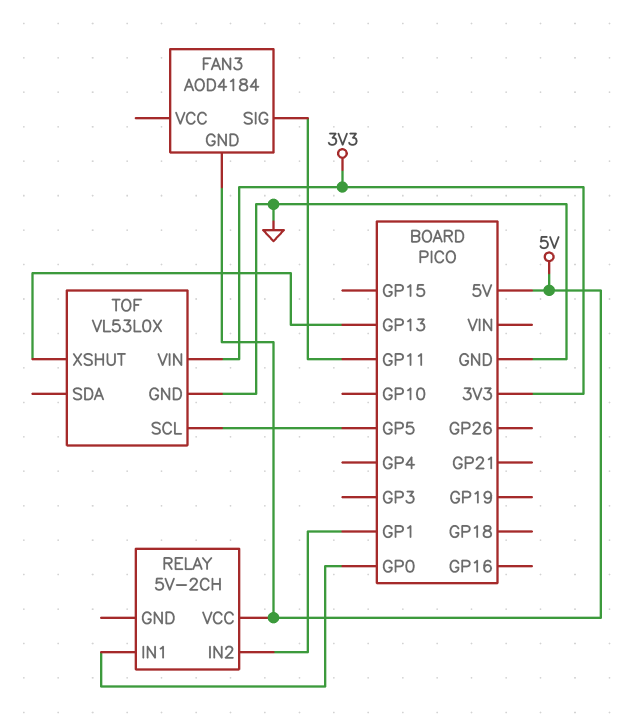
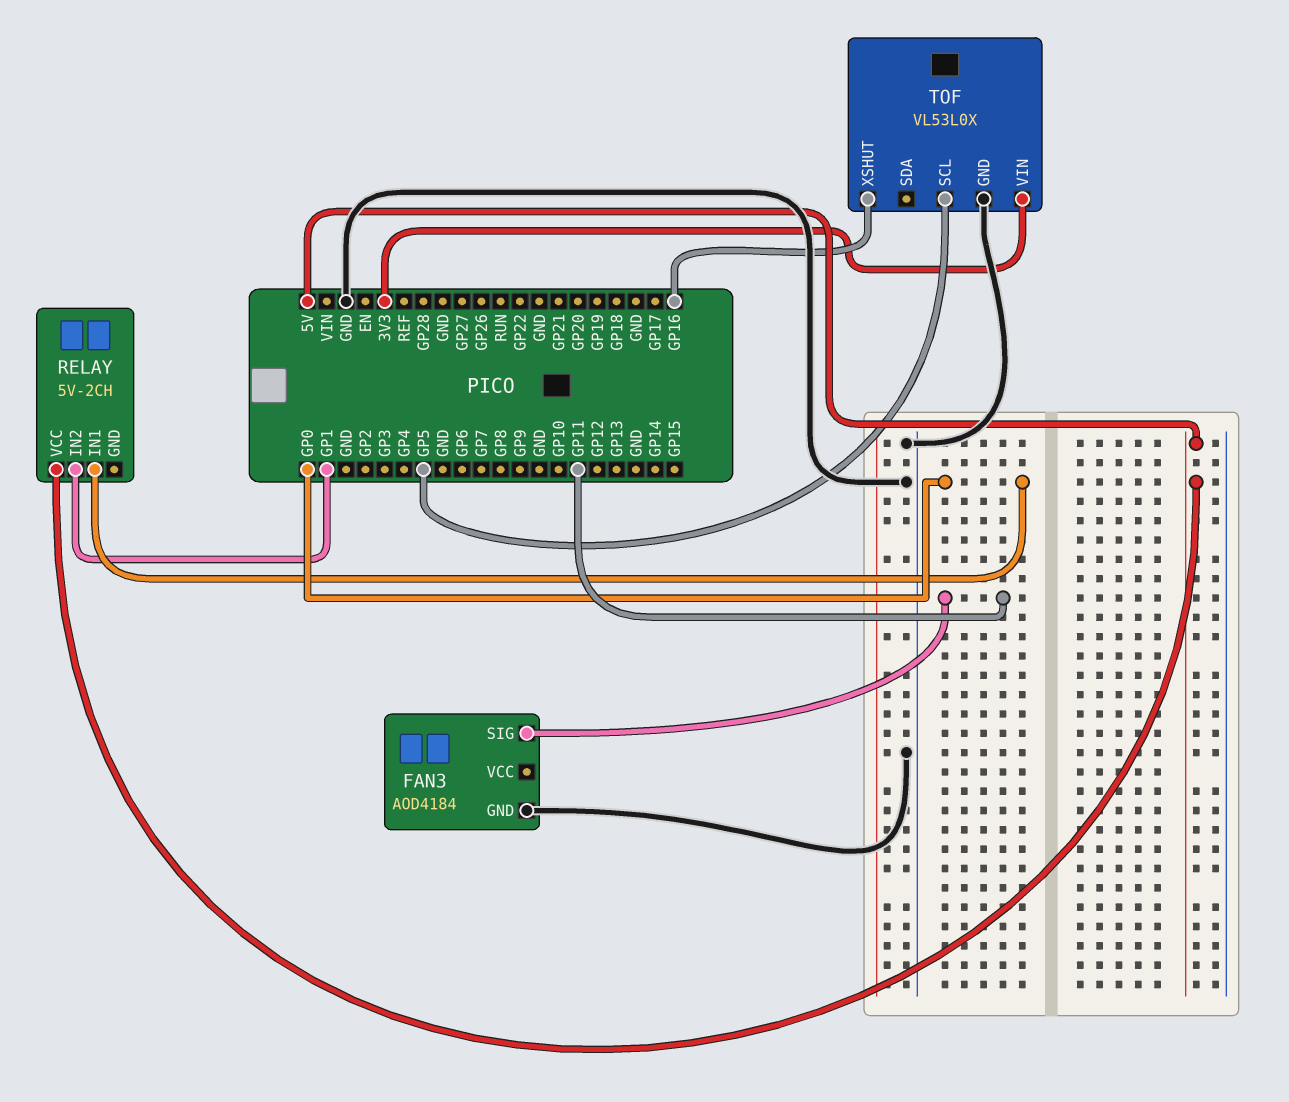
FAN3 pin GND: 5V -> GND
TOF pin XSHUT: GP13 -> GP16

